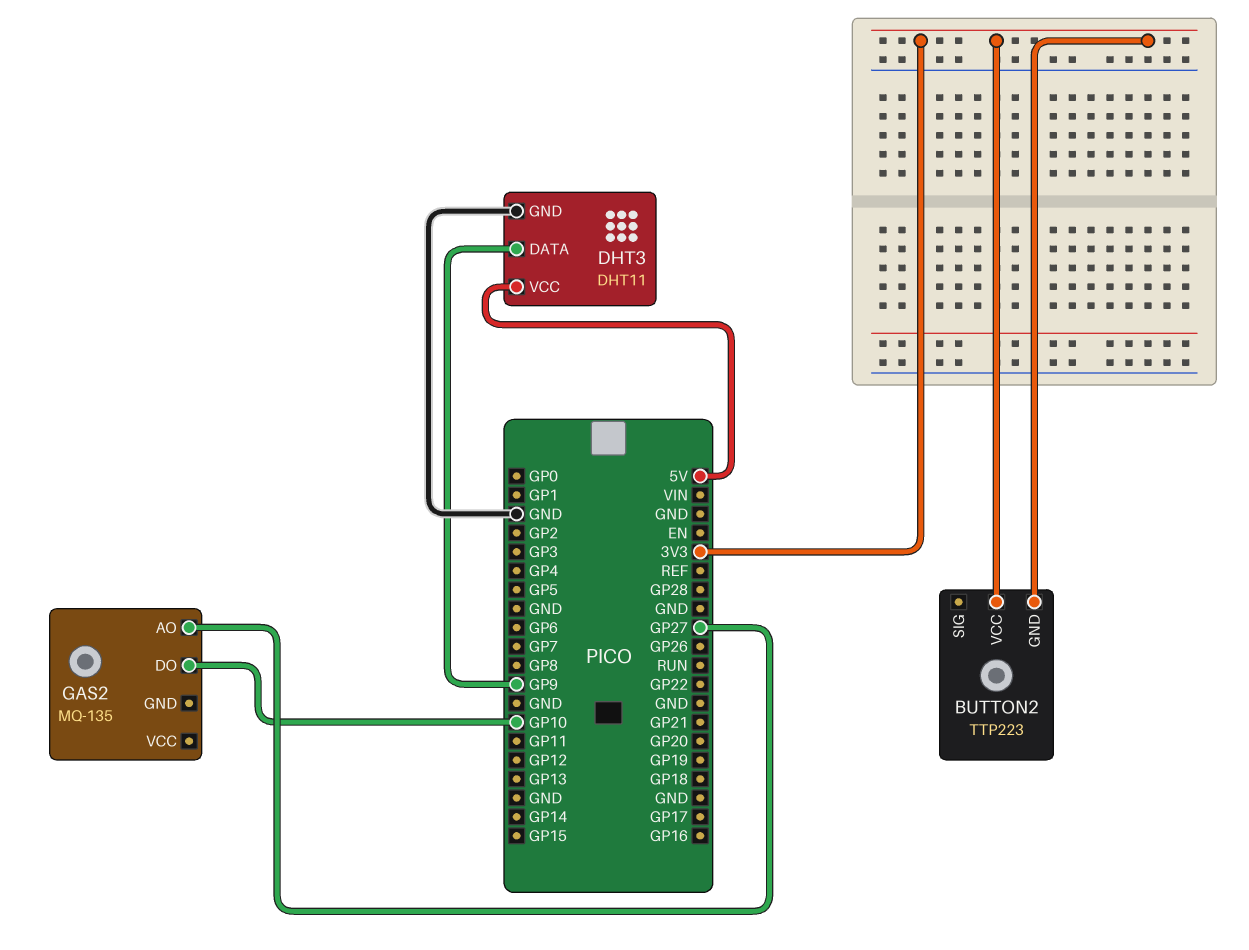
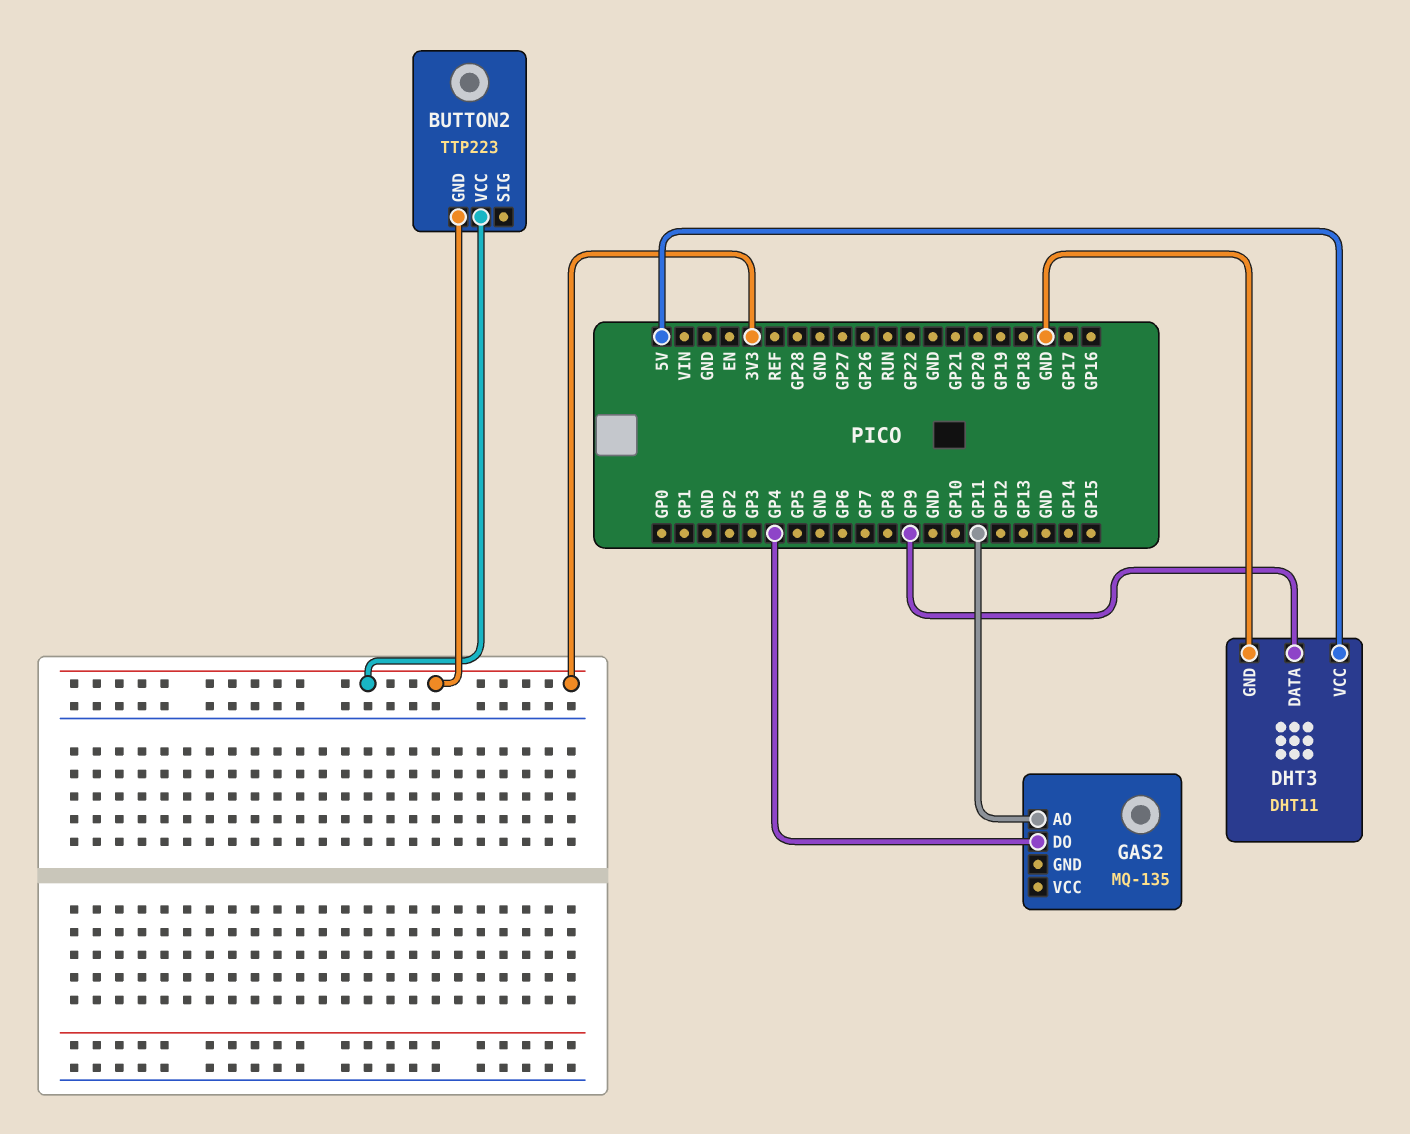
GAS2 pin AO: GP27 -> GP11
GAS2 pin DO: GP10 -> GP4

